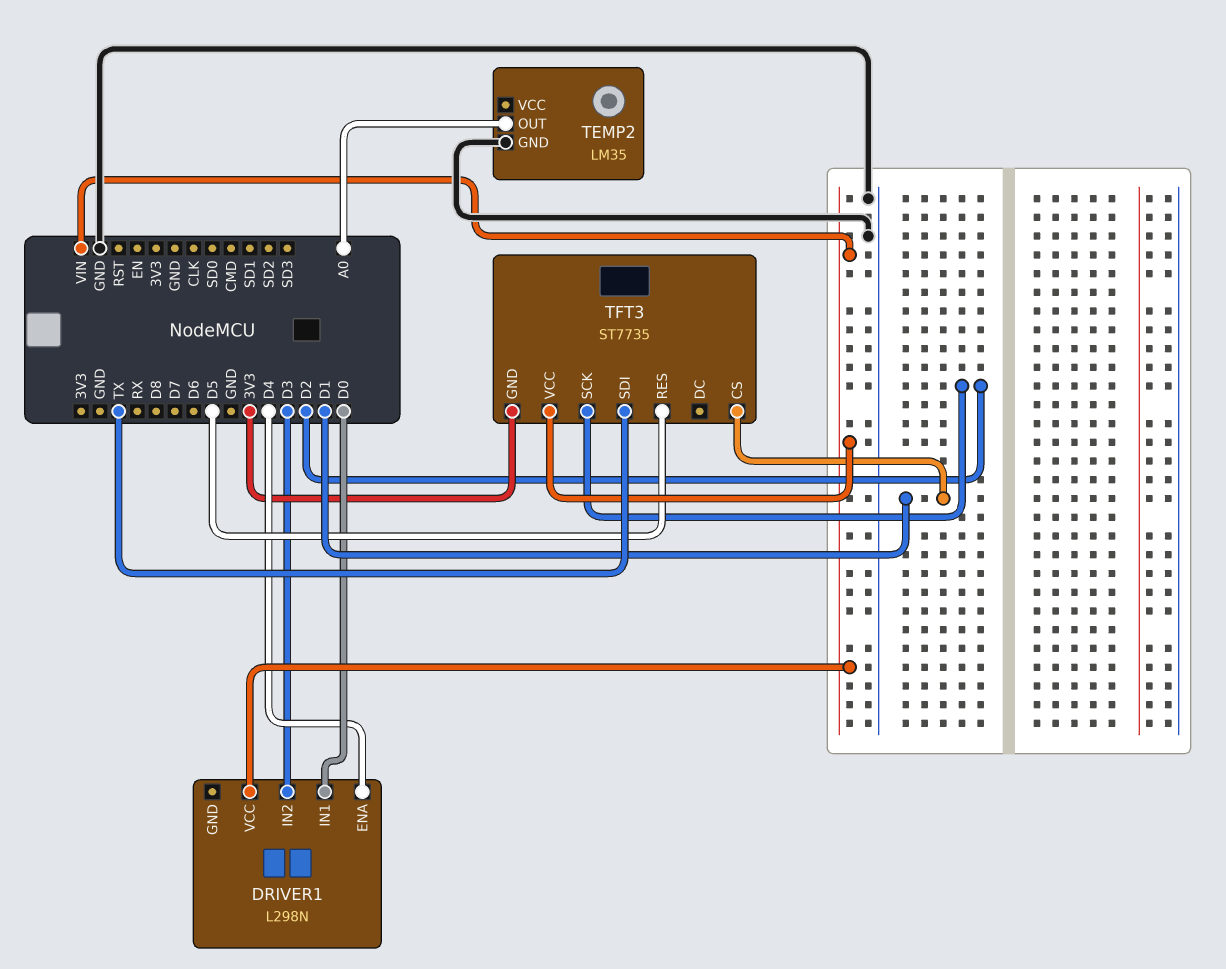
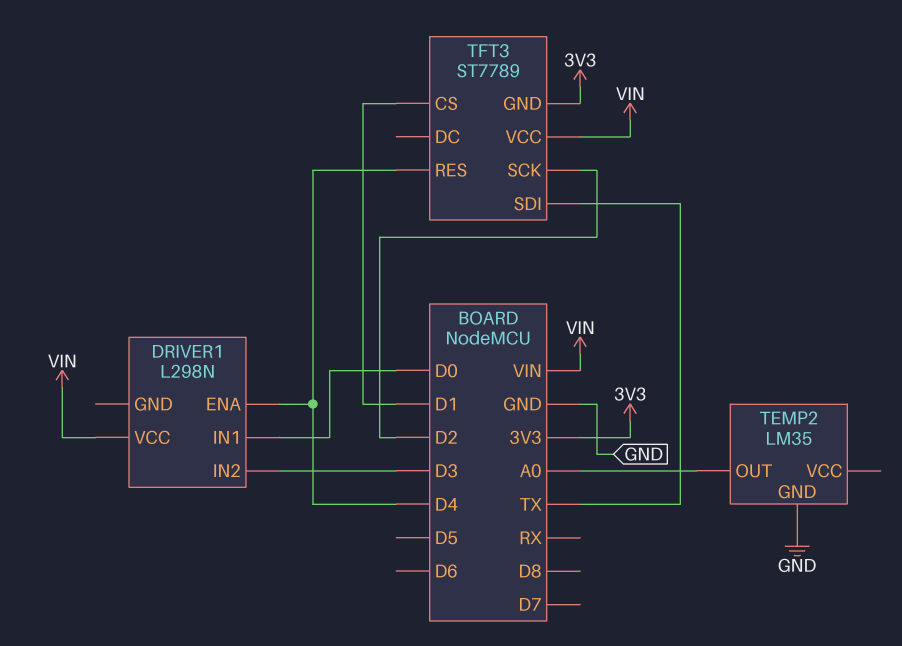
TFT3: ST7735 -> ST7789
TFT3 pin RES: D5 -> D4

